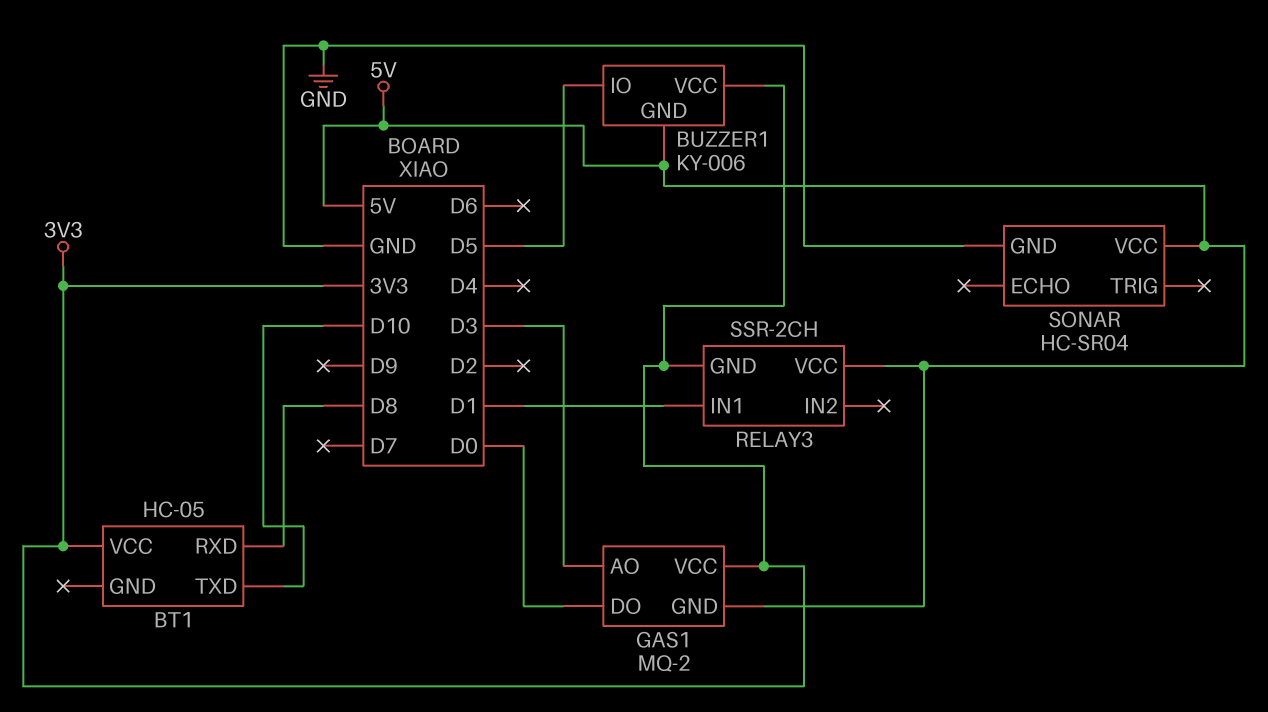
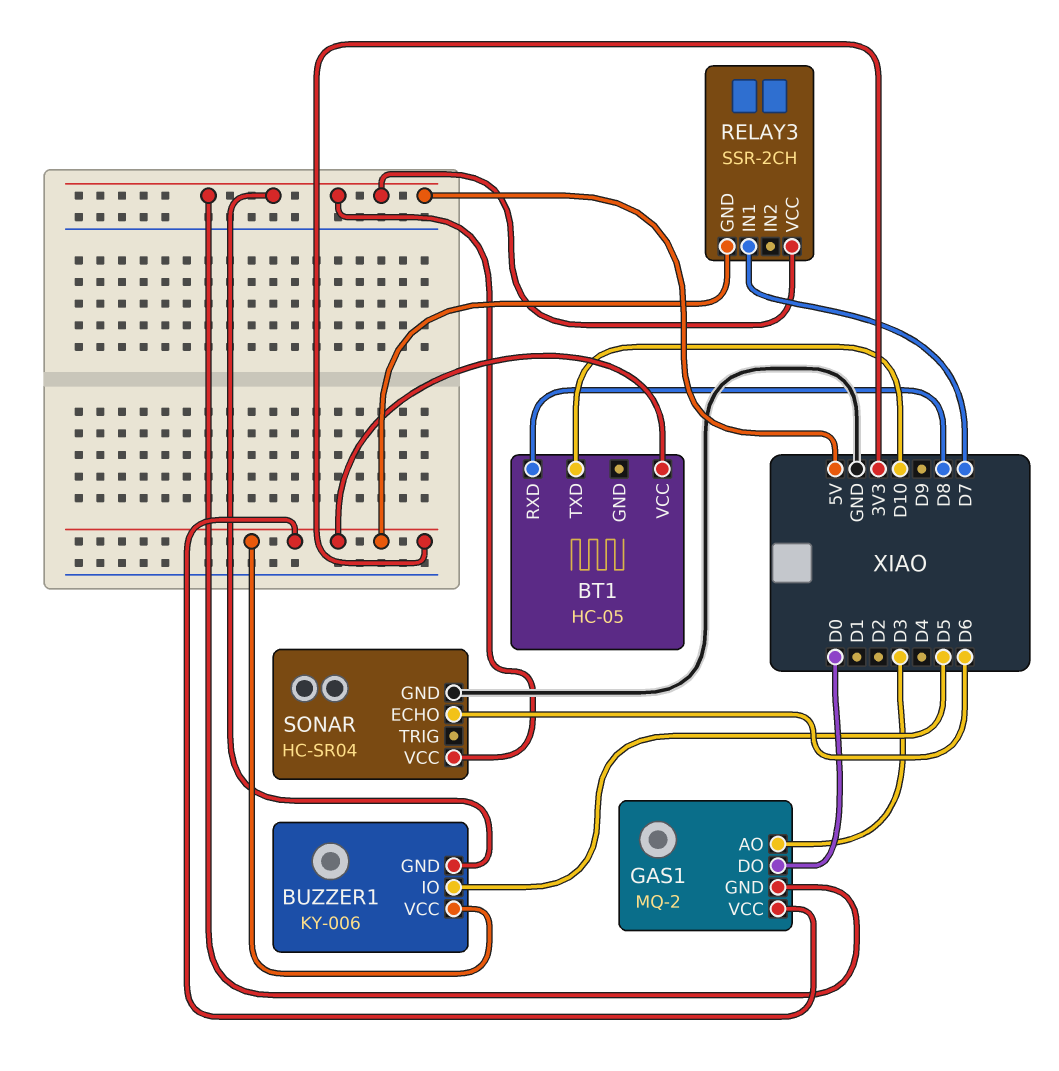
RELAY3 pin IN1: D1 -> D7
SONAR pin ECHO: none -> D6

